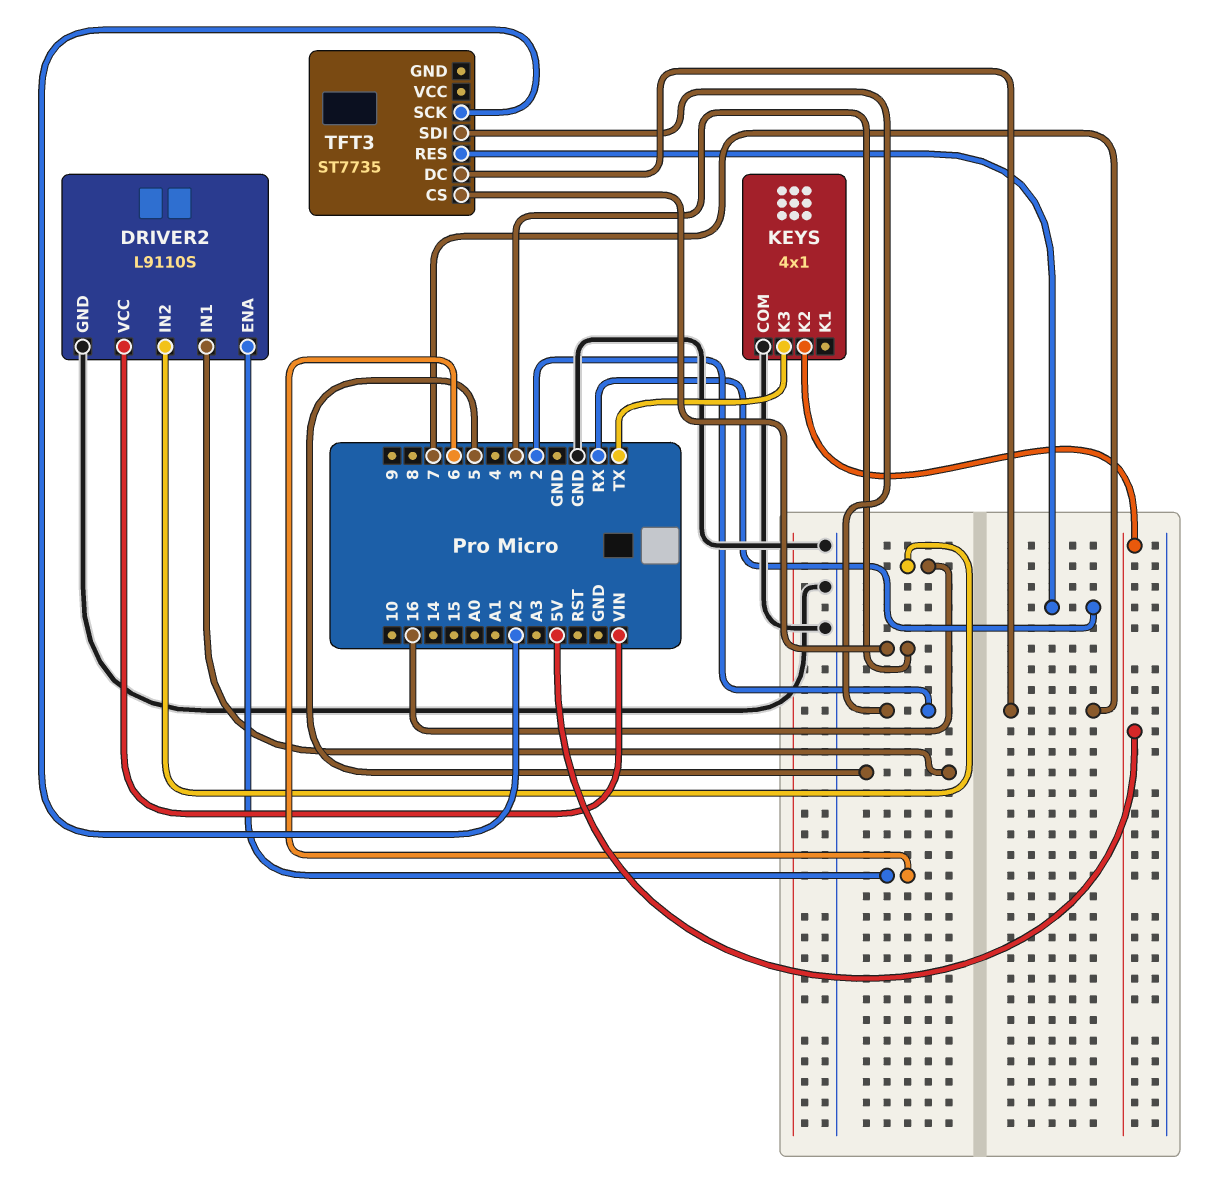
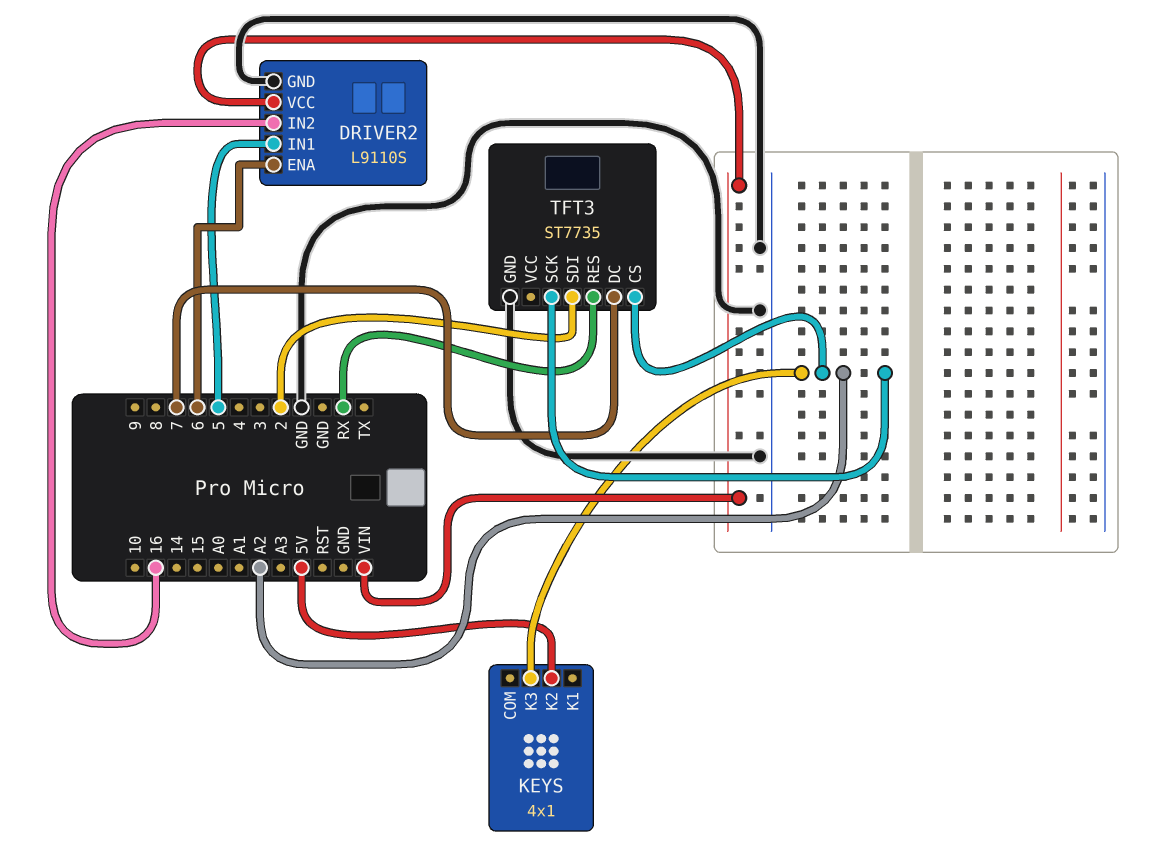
KEYS pin COM: GND -> none
KEYS pin K3: TX -> A2
TFT3 pin CS: 3 -> A2
TFT3 pin GND: none -> GND

